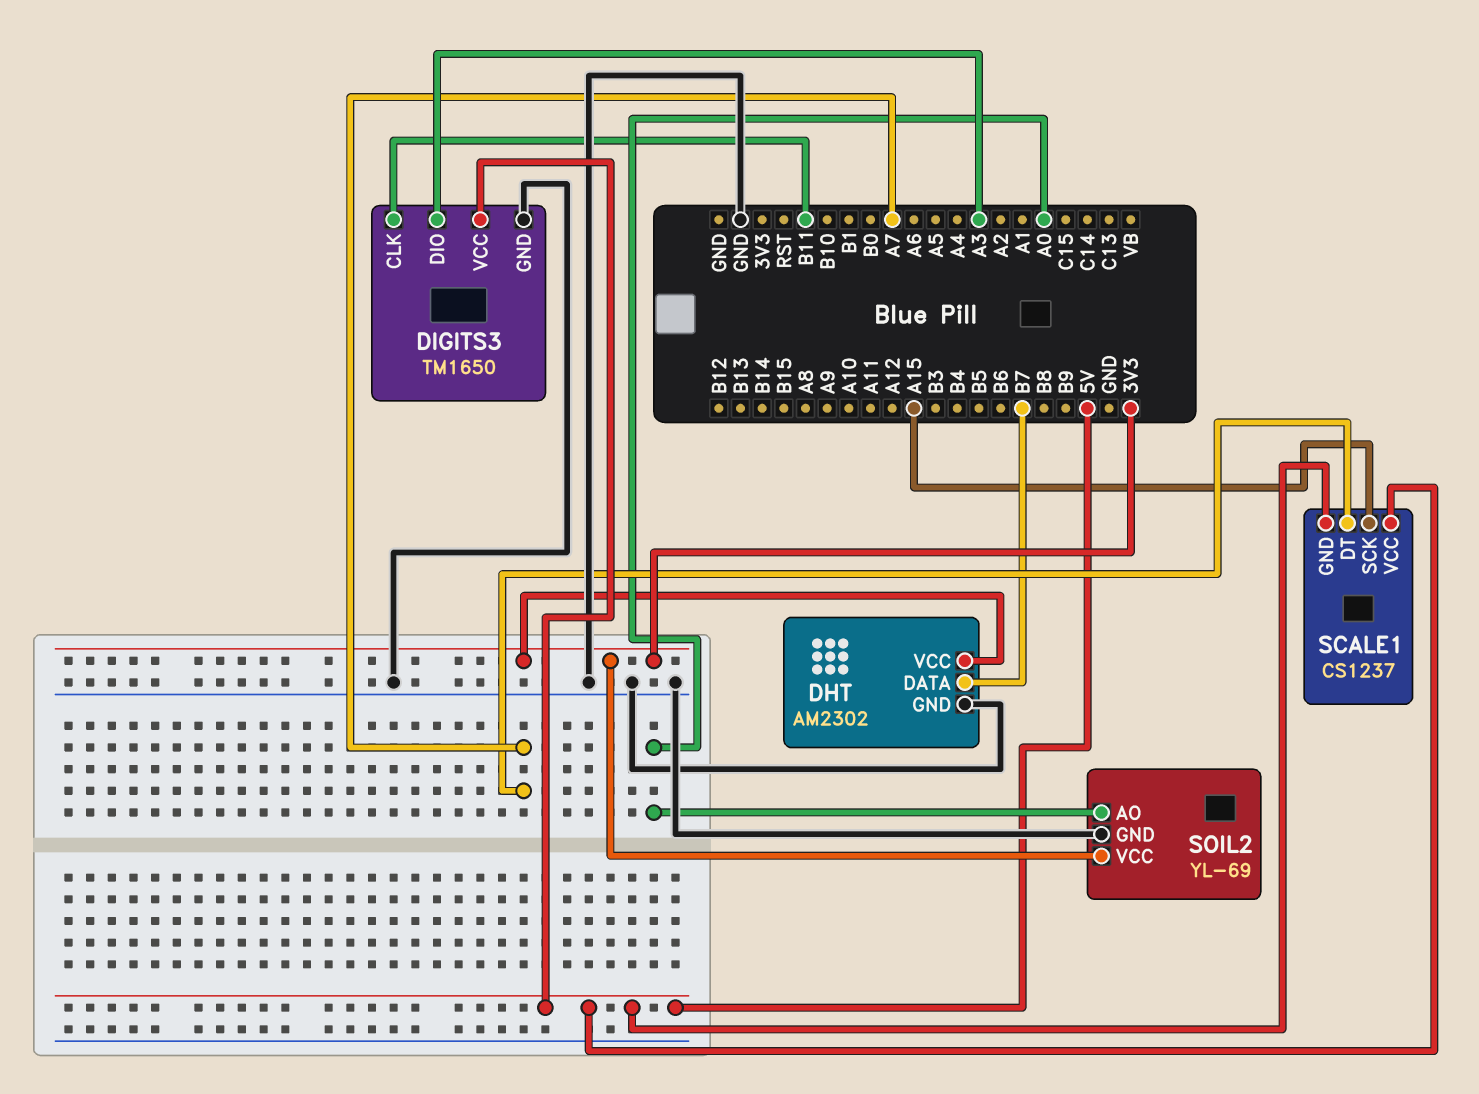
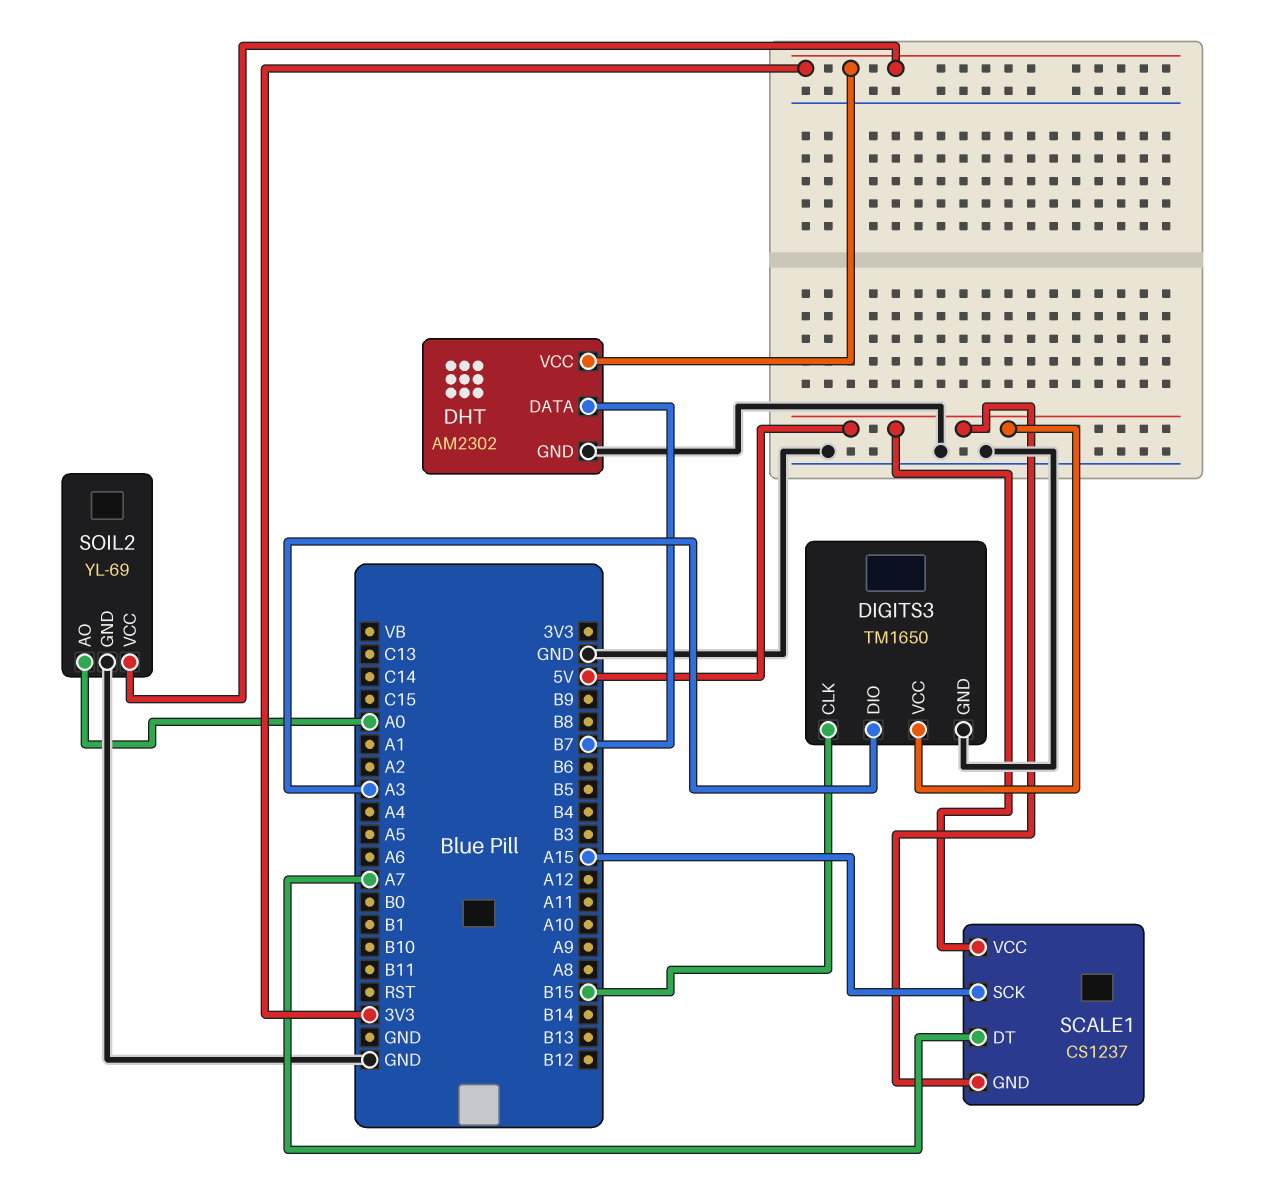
DIGITS3 pin CLK: B11 -> B15

